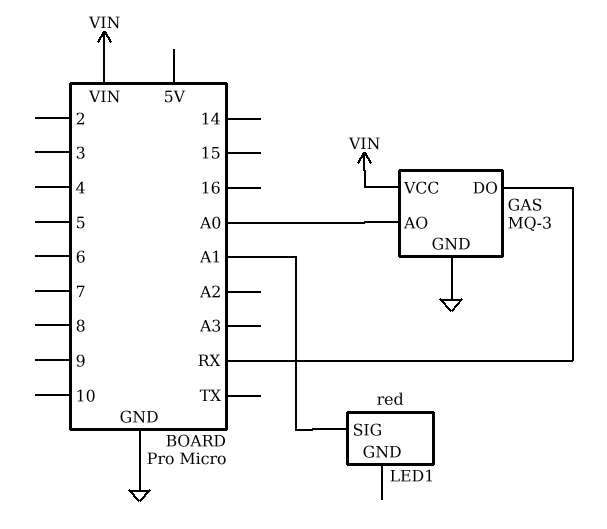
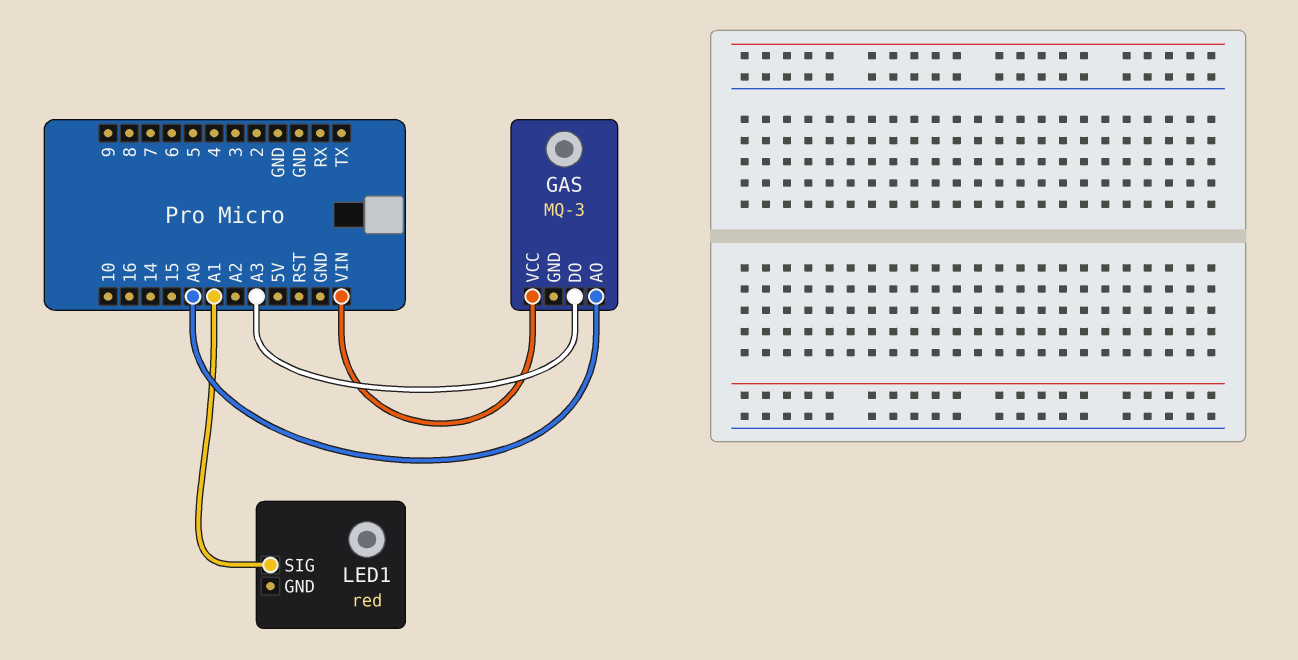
GAS pin DO: RX -> A3
GAS pin GND: GND -> none

